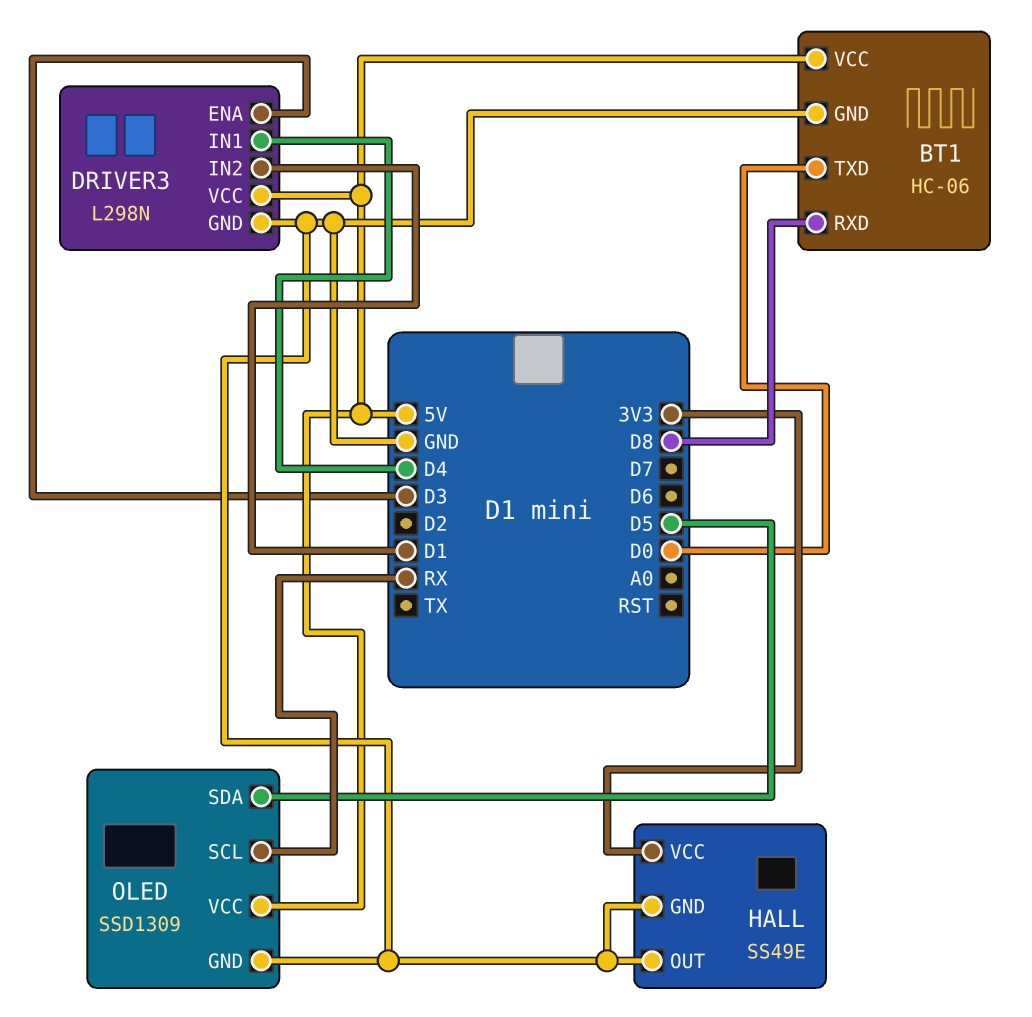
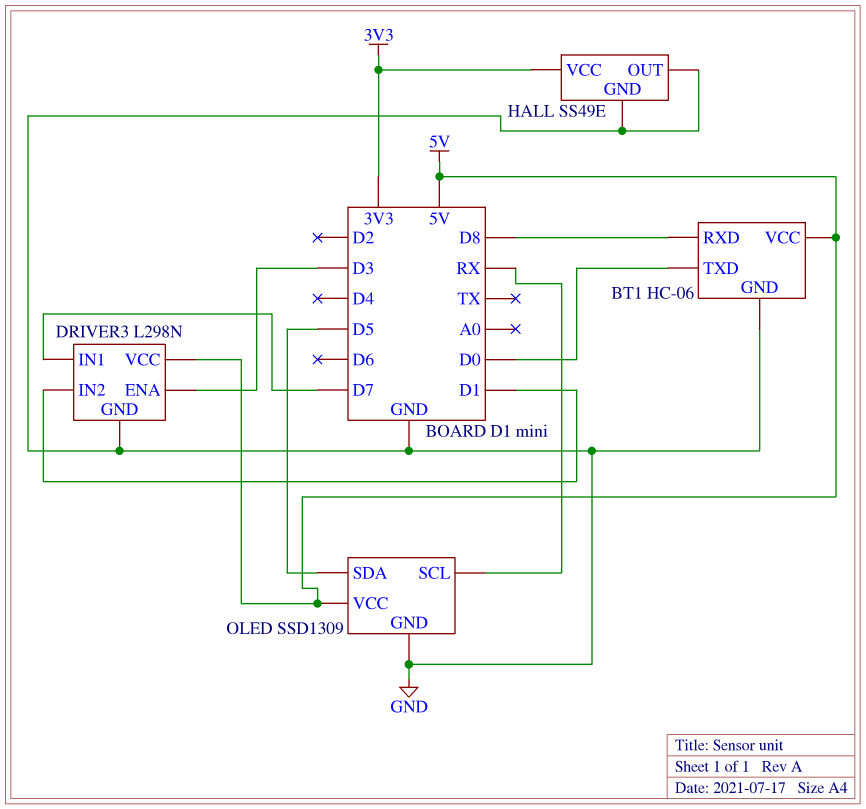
DRIVER3 pin IN1: D4 -> D7

